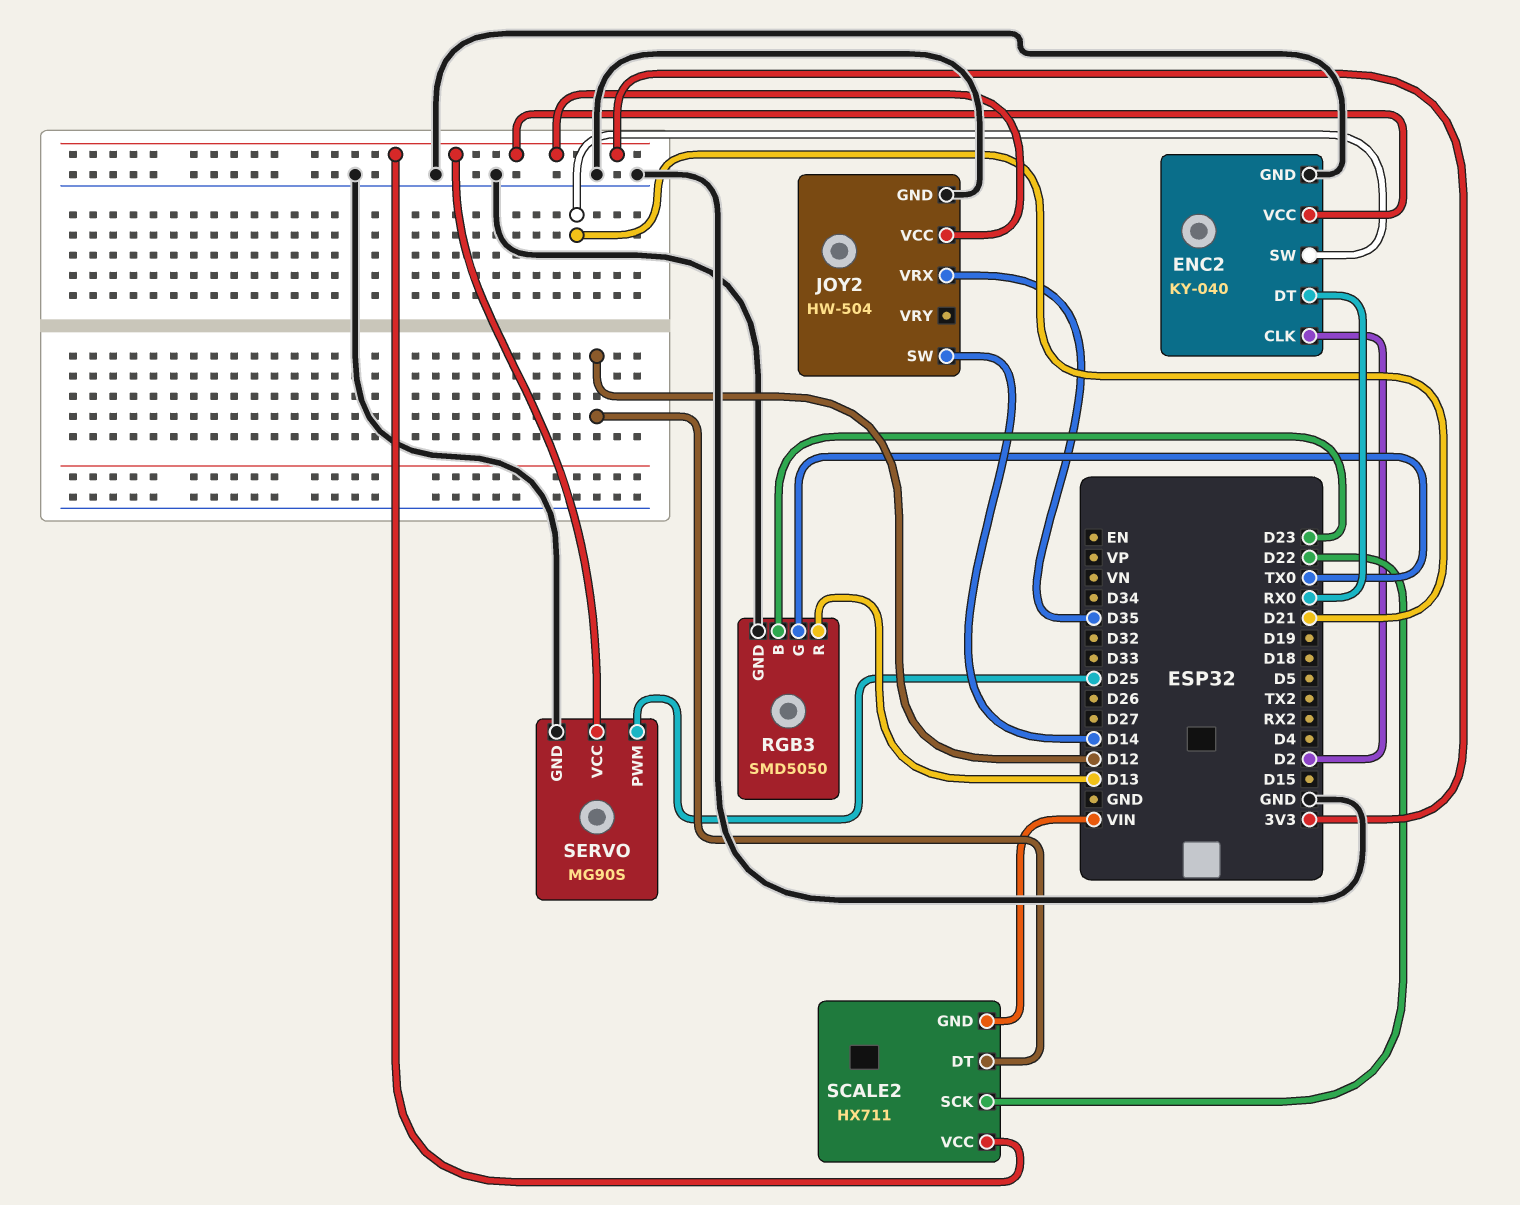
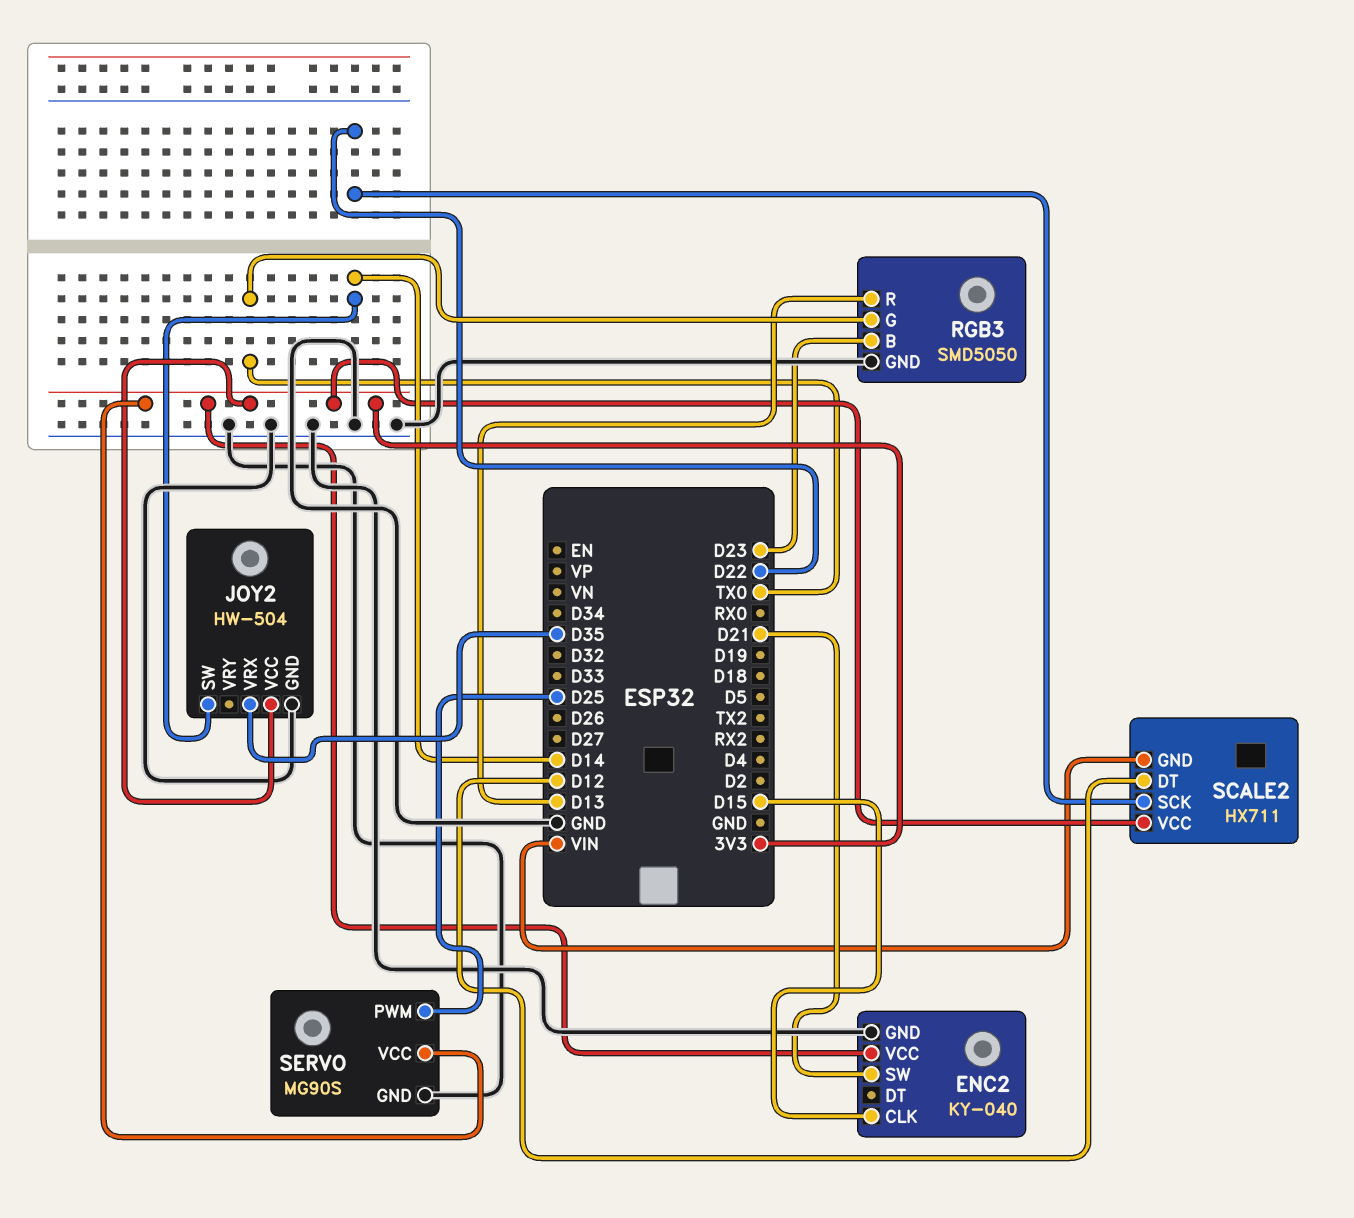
ENC2 pin CLK: D2 -> D15
ENC2 pin DT: RX0 -> none

